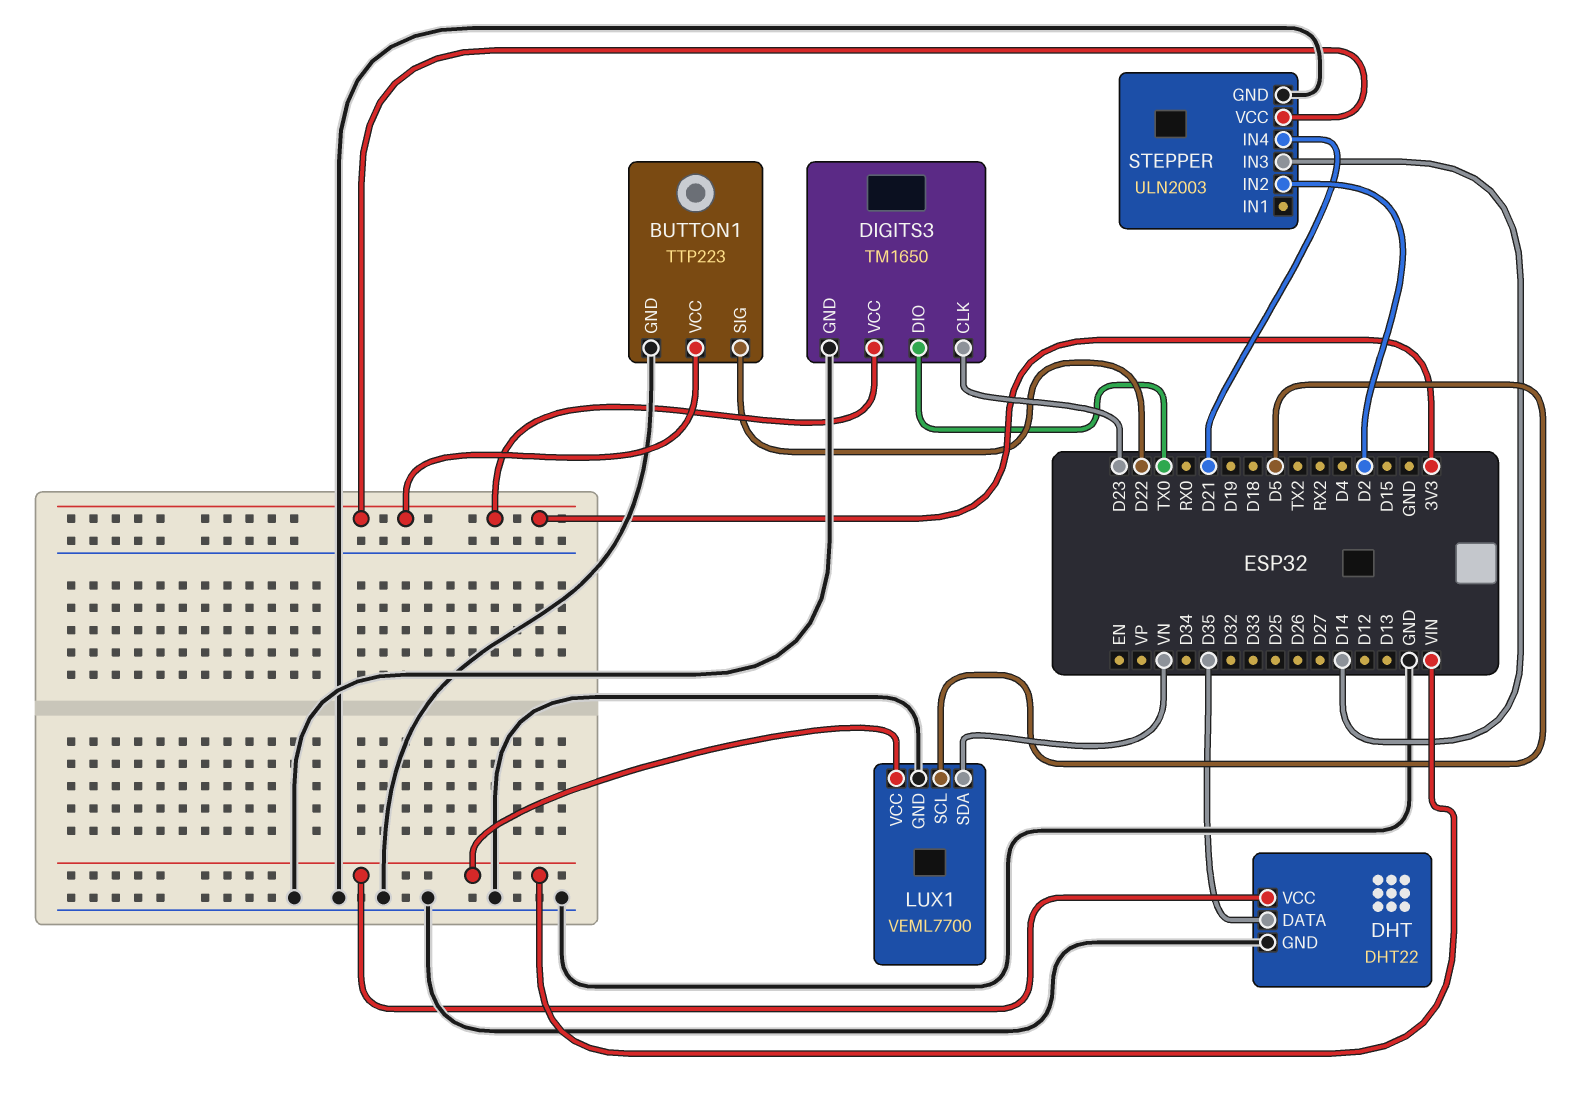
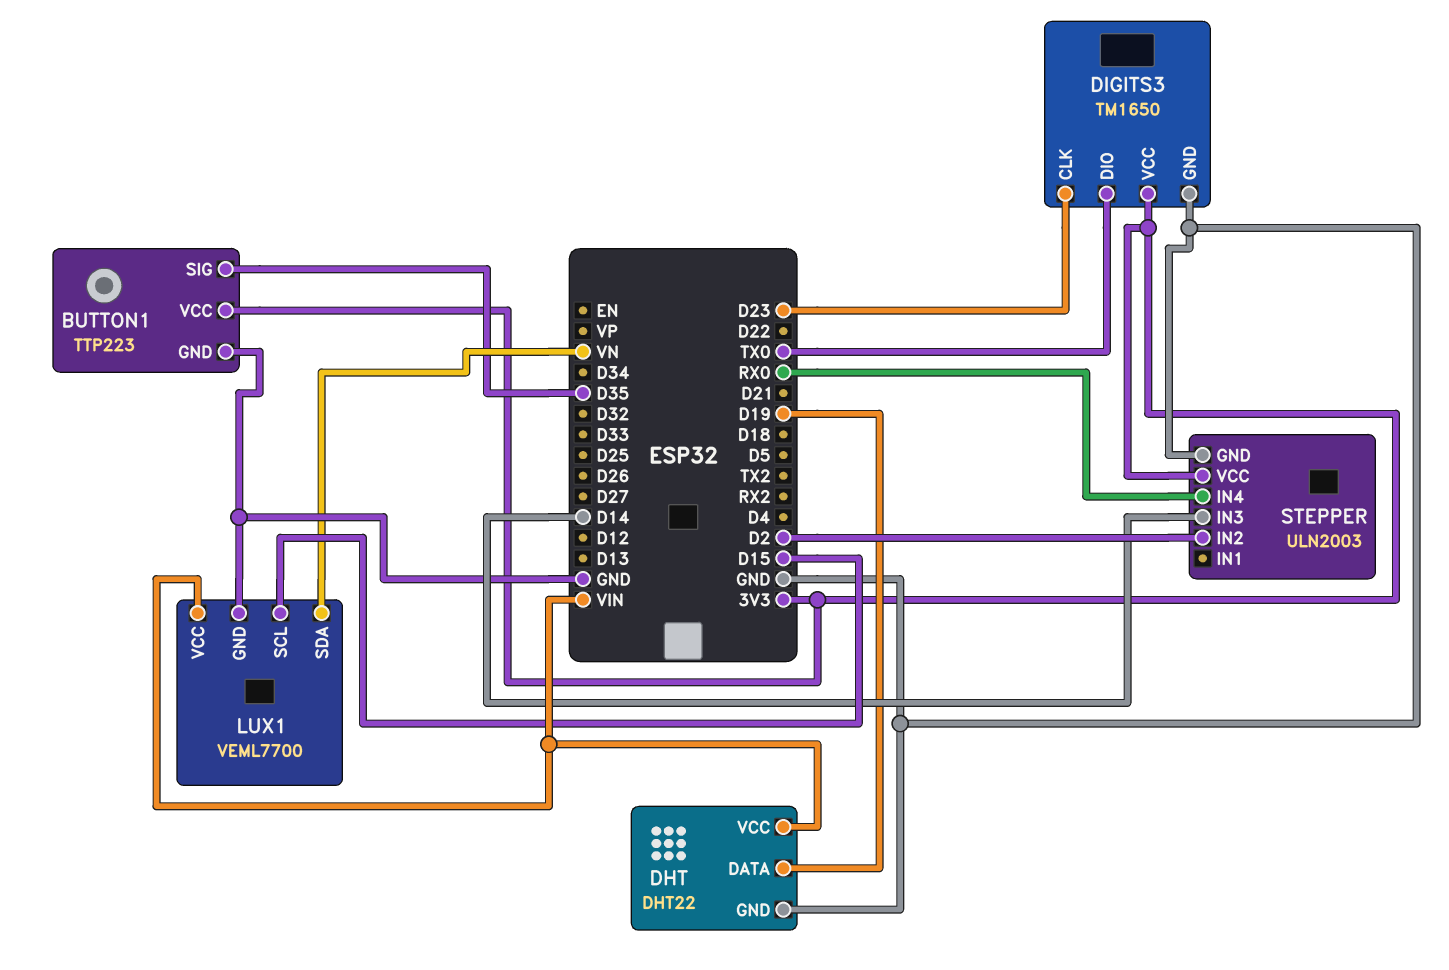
BUTTON1 pin SIG: D22 -> D35
DHT pin DATA: D35 -> D19
LUX1 pin SCL: D5 -> D15
STEPPER pin IN4: D21 -> RX0

